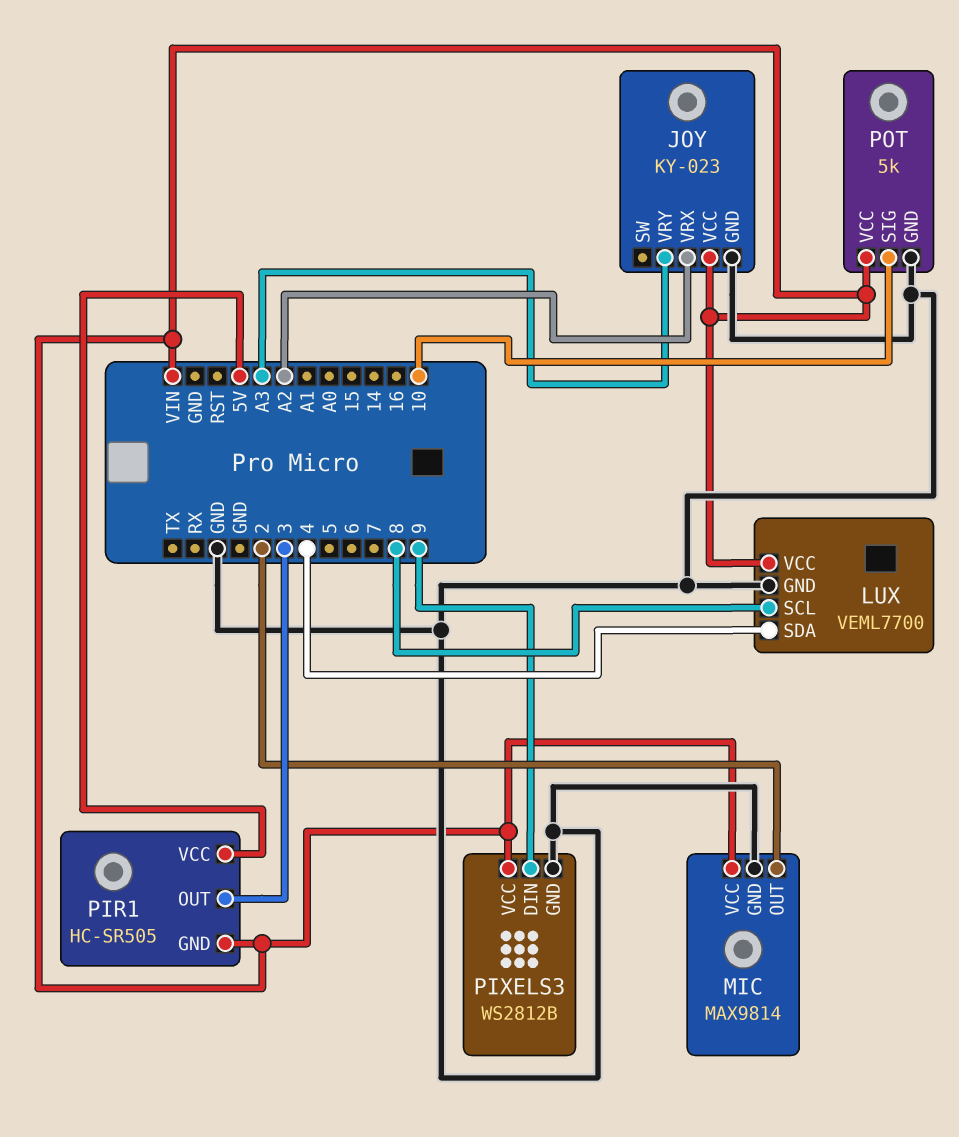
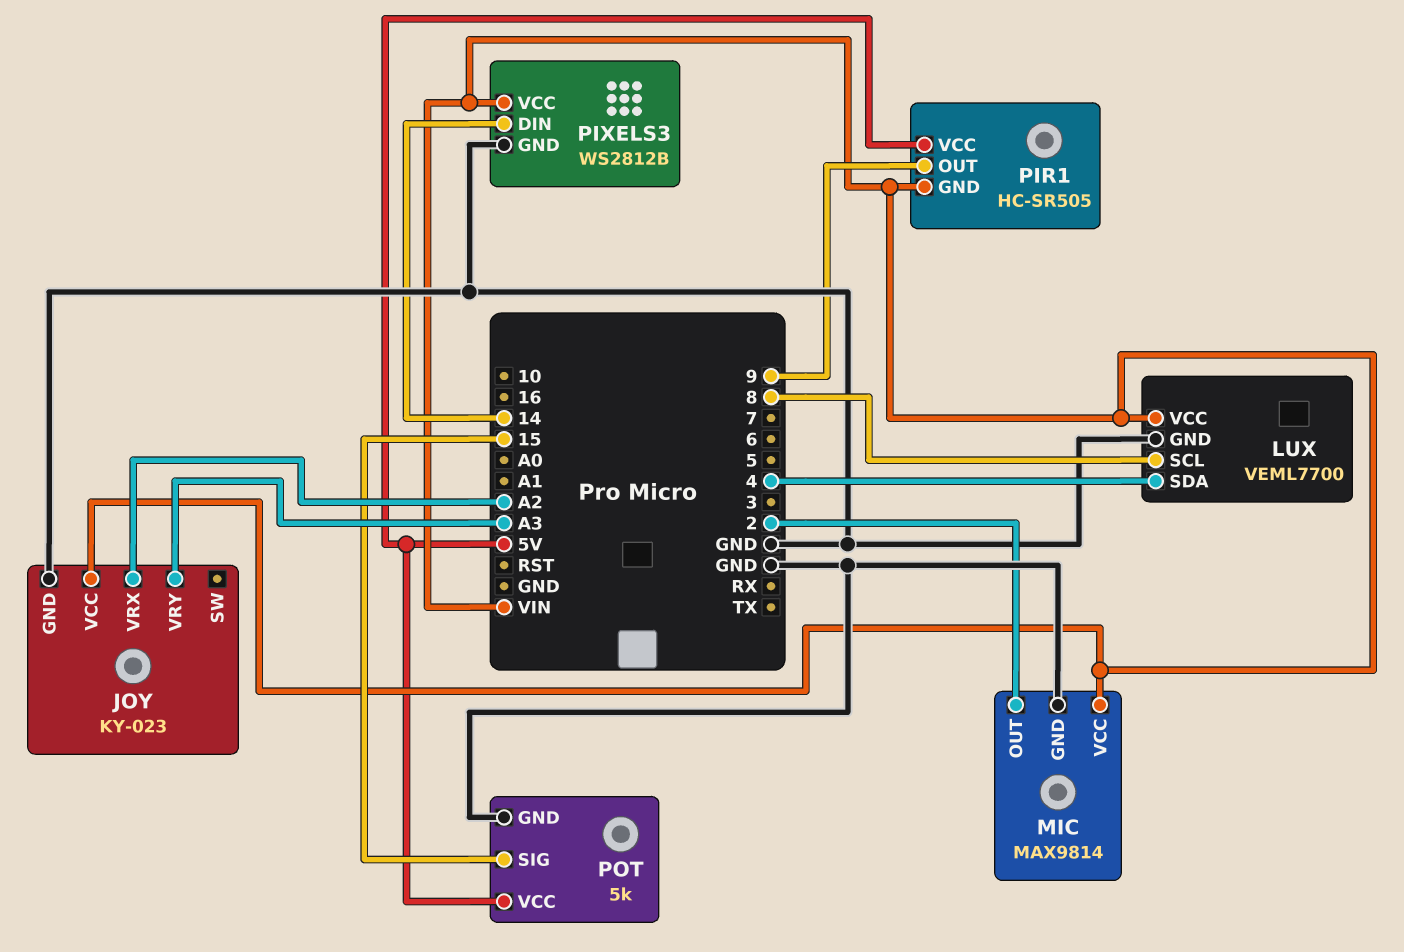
PIR1 pin OUT: 3 -> 9
PIXELS3 pin DIN: 9 -> 14
POT pin SIG: 10 -> 15
POT pin VCC: VIN -> 5V

